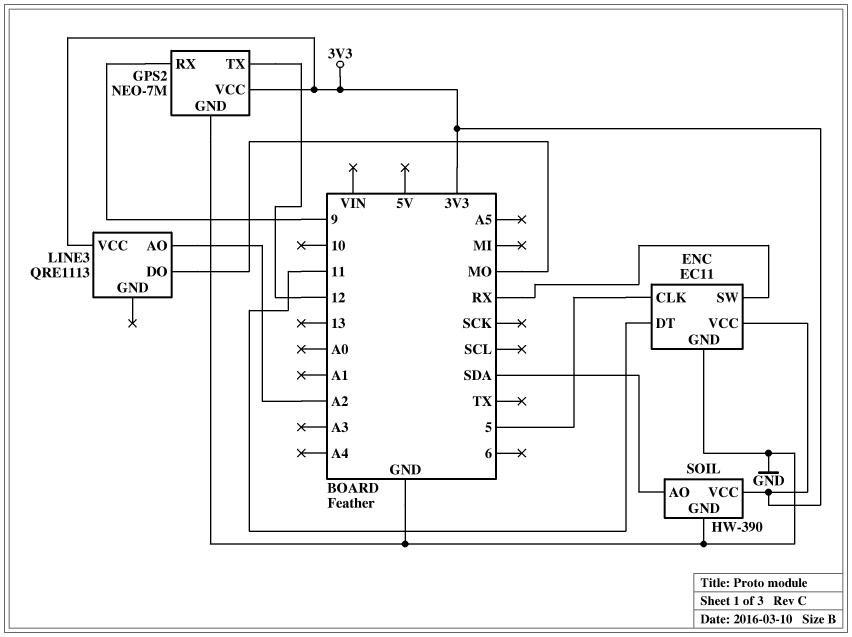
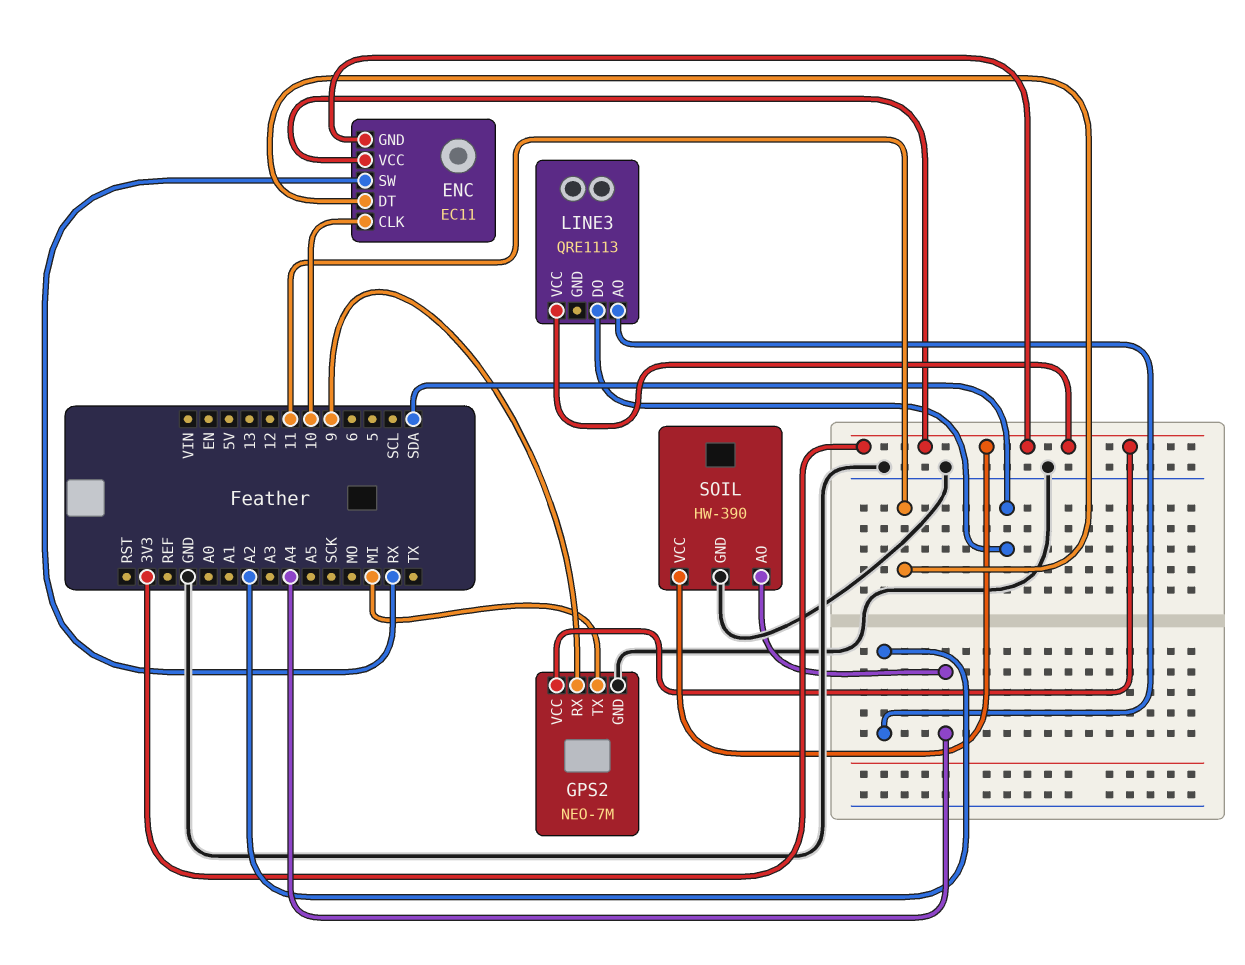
ENC pin CLK: 5 -> 10
ENC pin GND: GND -> 3V3
GPS2 pin TX: 12 -> MI
LINE3 pin DO: MO -> SDA
SOIL pin AO: SDA -> A4

